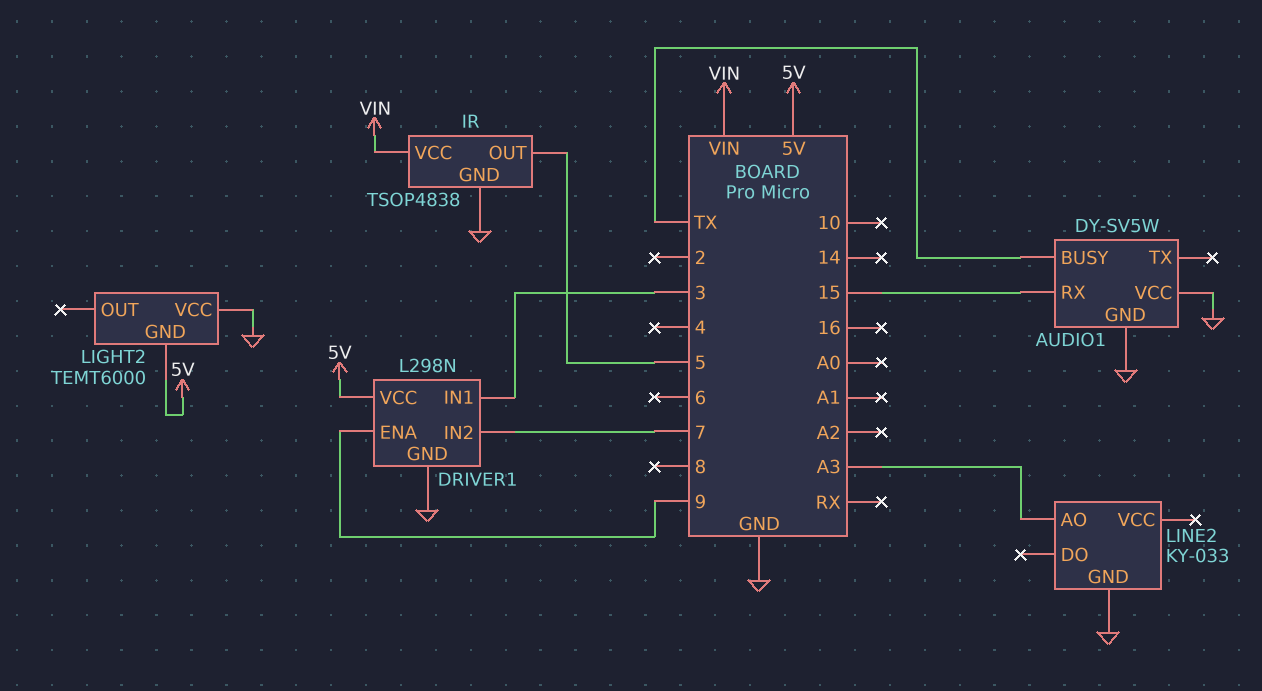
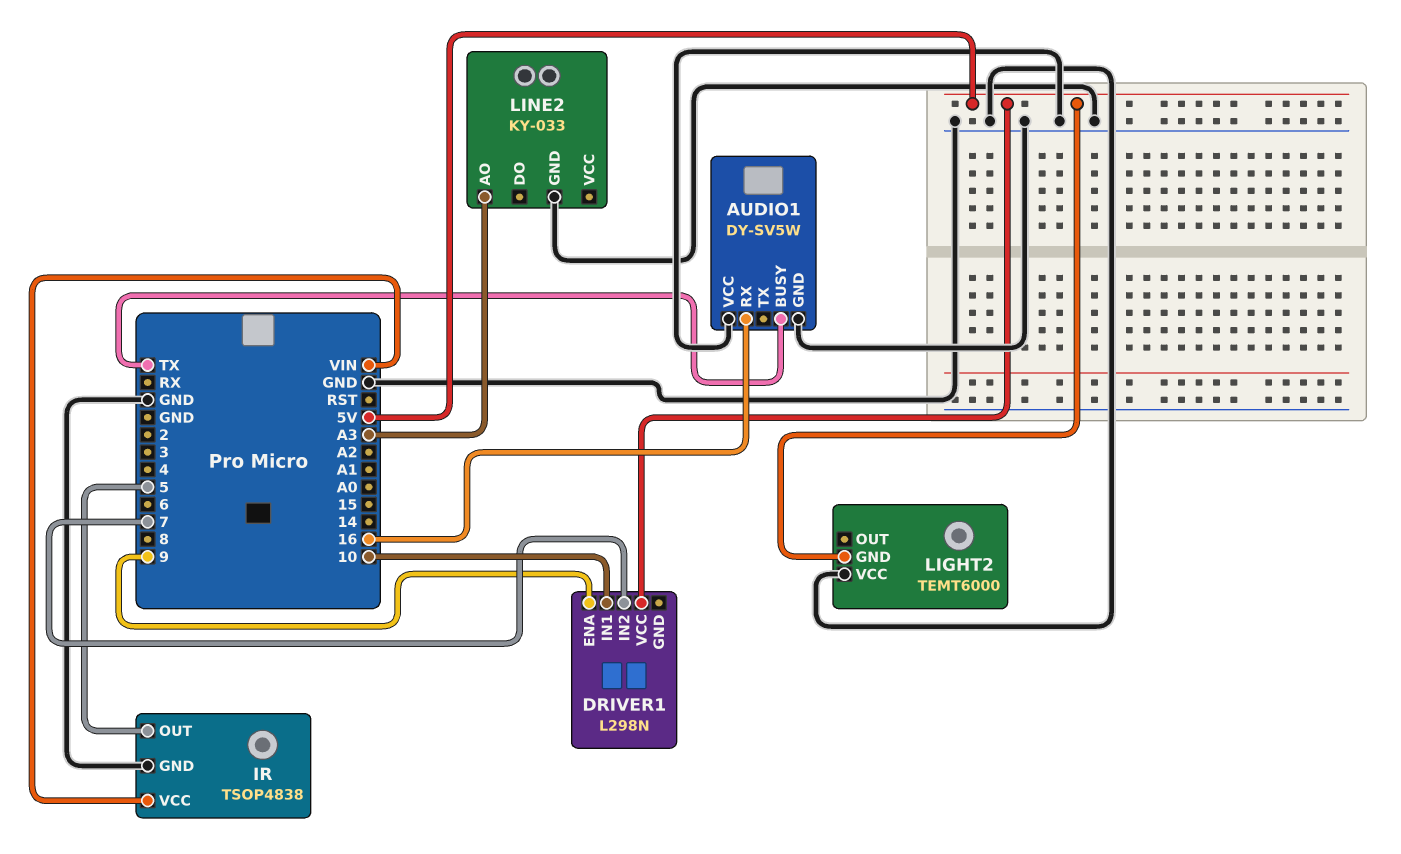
AUDIO1 pin RX: 15 -> 16
DRIVER1 pin GND: GND -> none
DRIVER1 pin IN1: 3 -> 10

